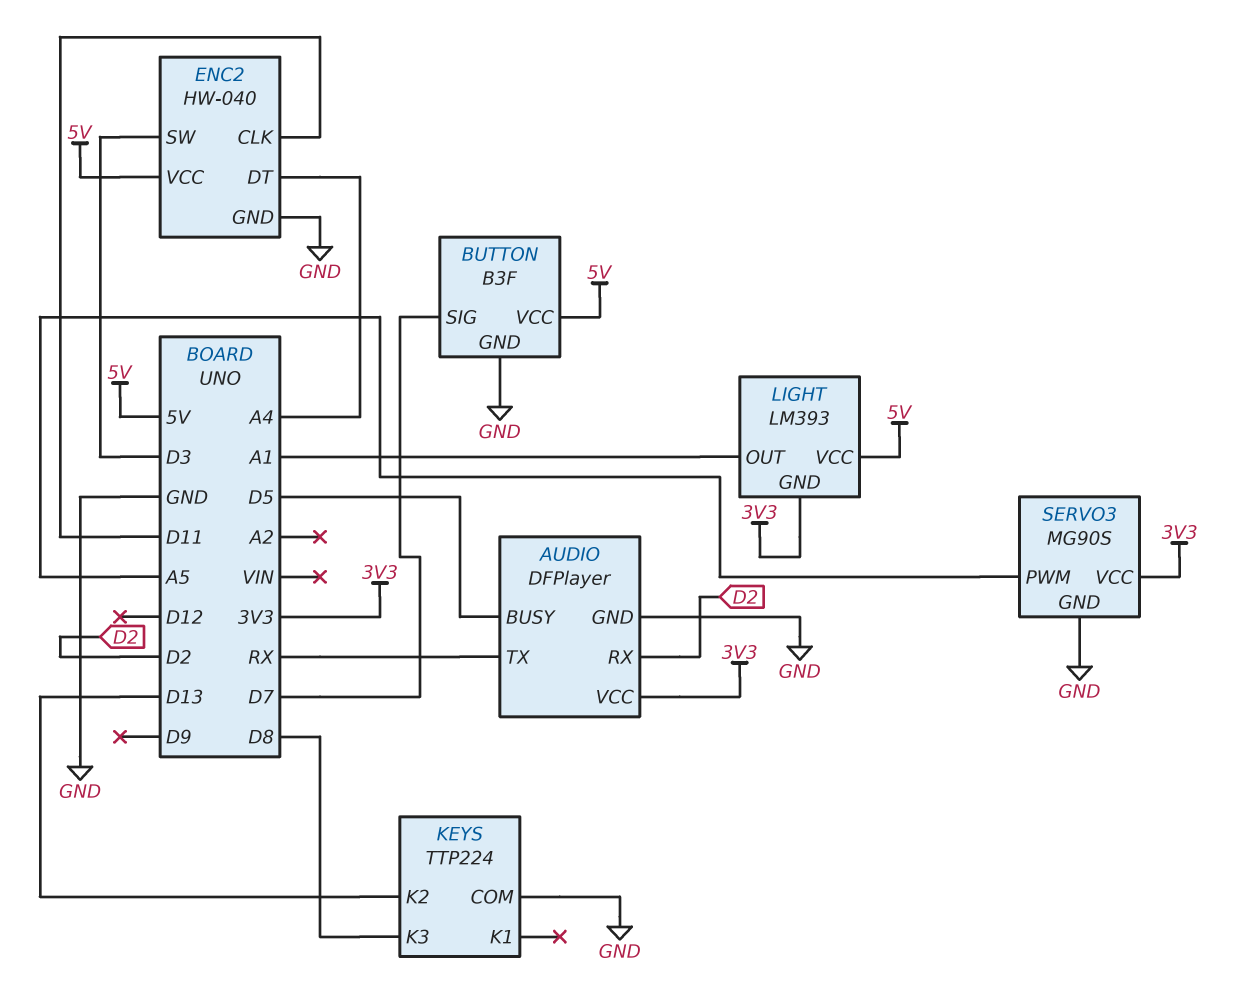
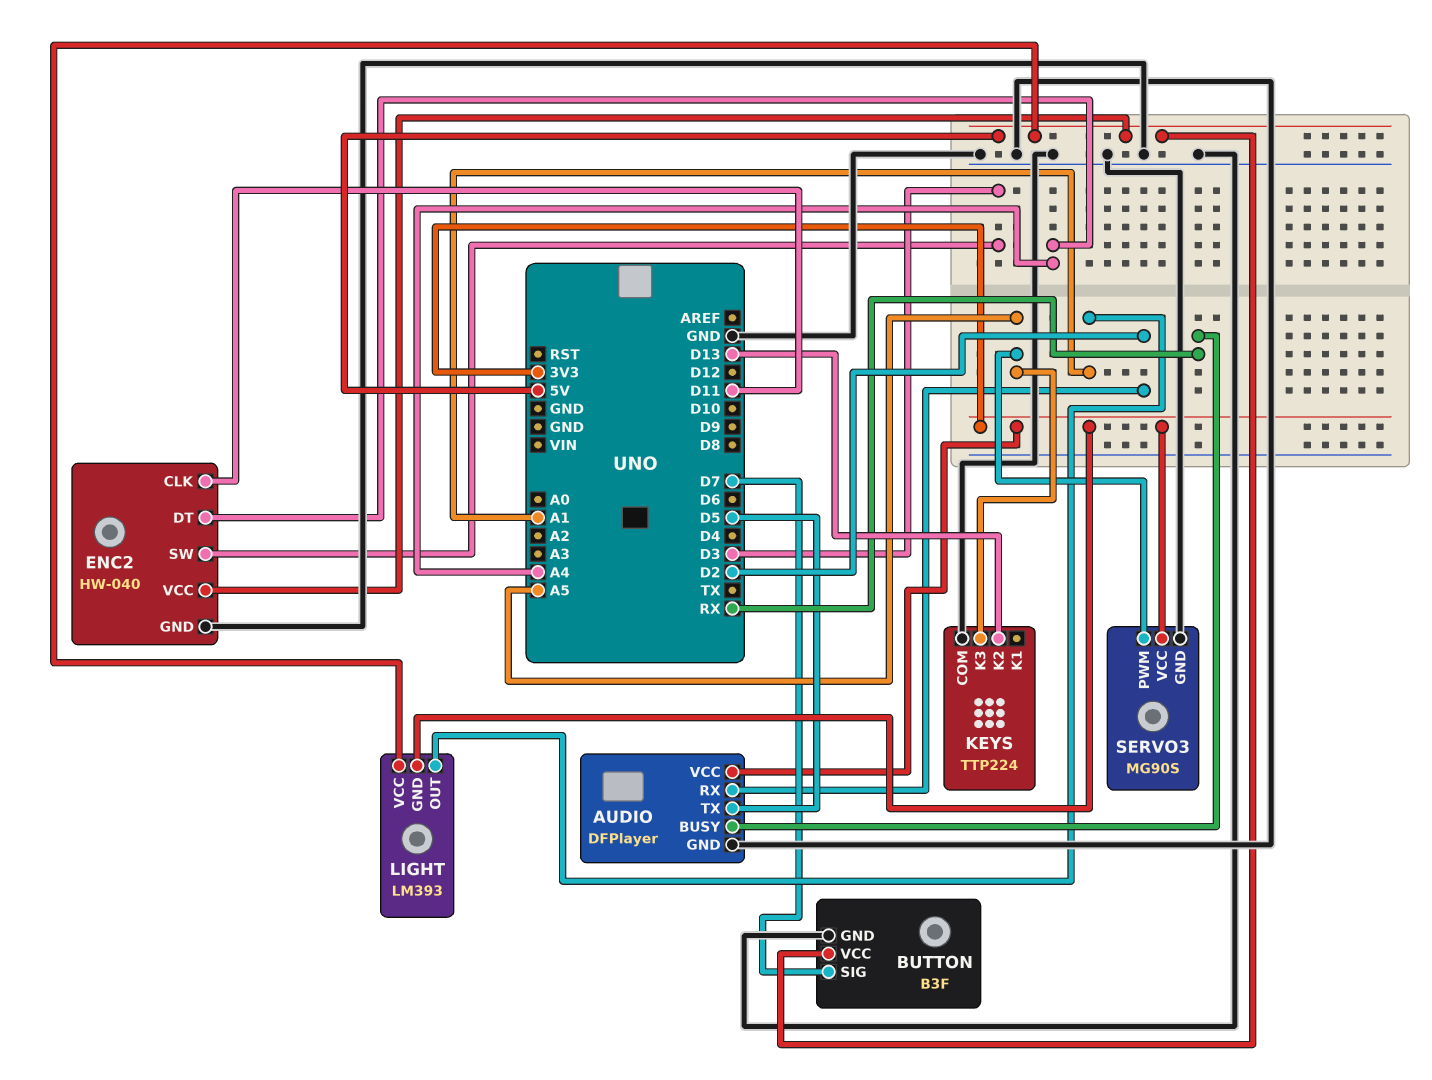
AUDIO pin BUSY: D5 -> RX
AUDIO pin TX: RX -> D5
KEYS pin K3: D8 -> A5

